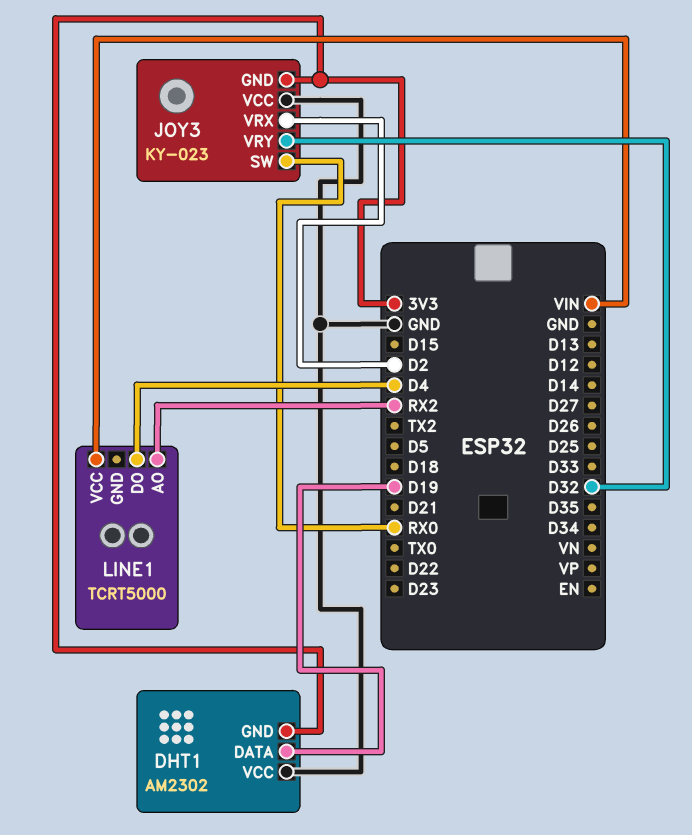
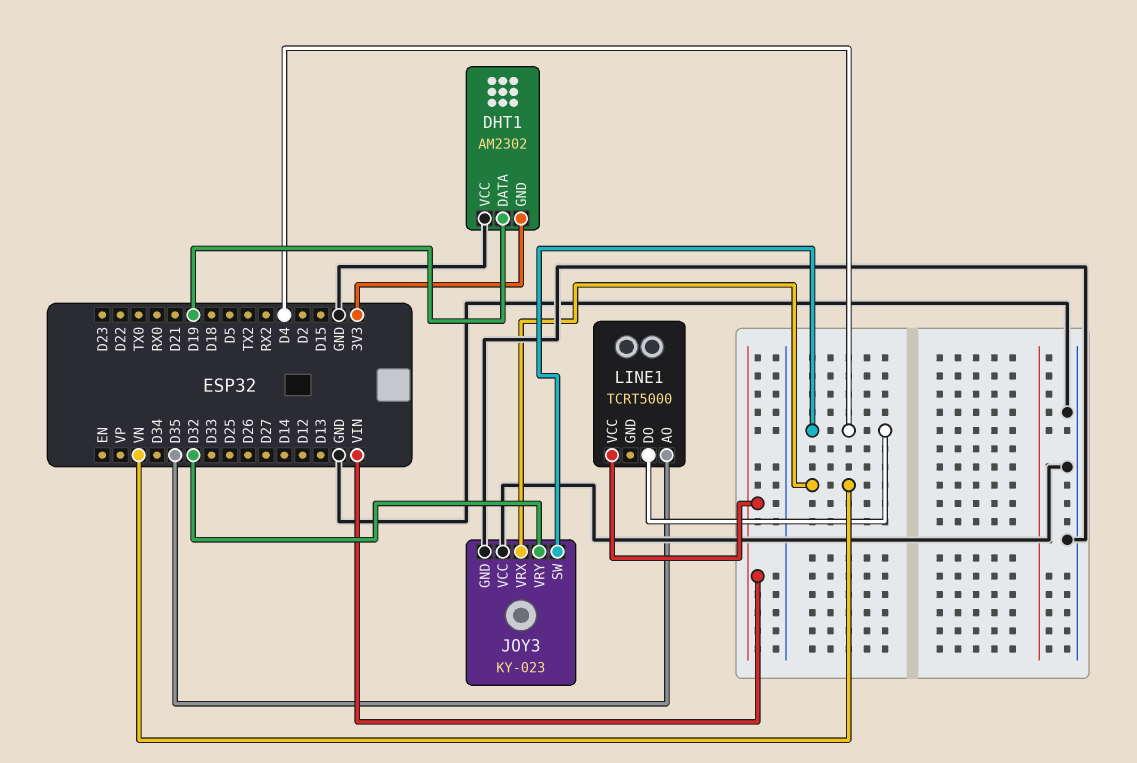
JOY3 pin GND: 3V3 -> GND
JOY3 pin SW: RX0 -> D4
JOY3 pin VRX: D2 -> VN
LINE1 pin AO: RX2 -> D35

